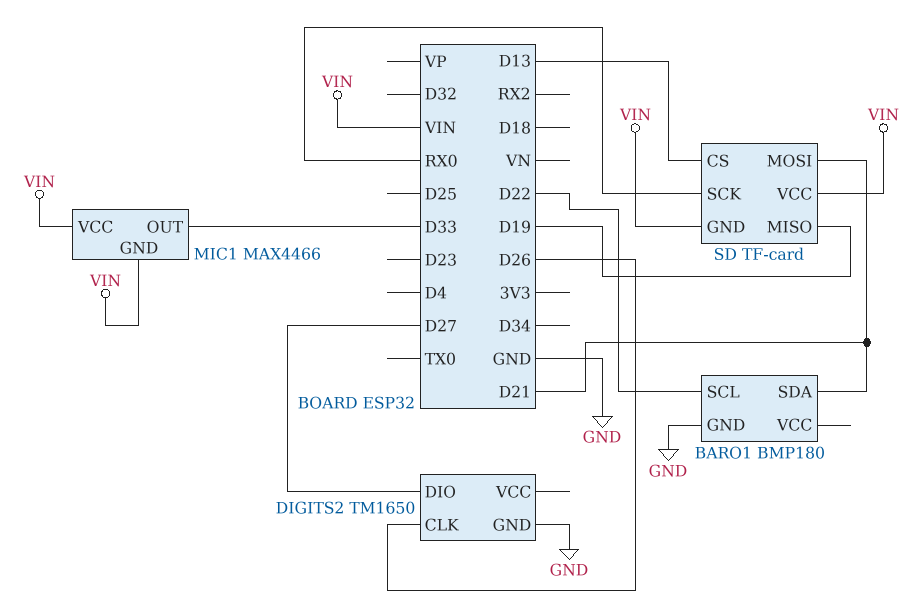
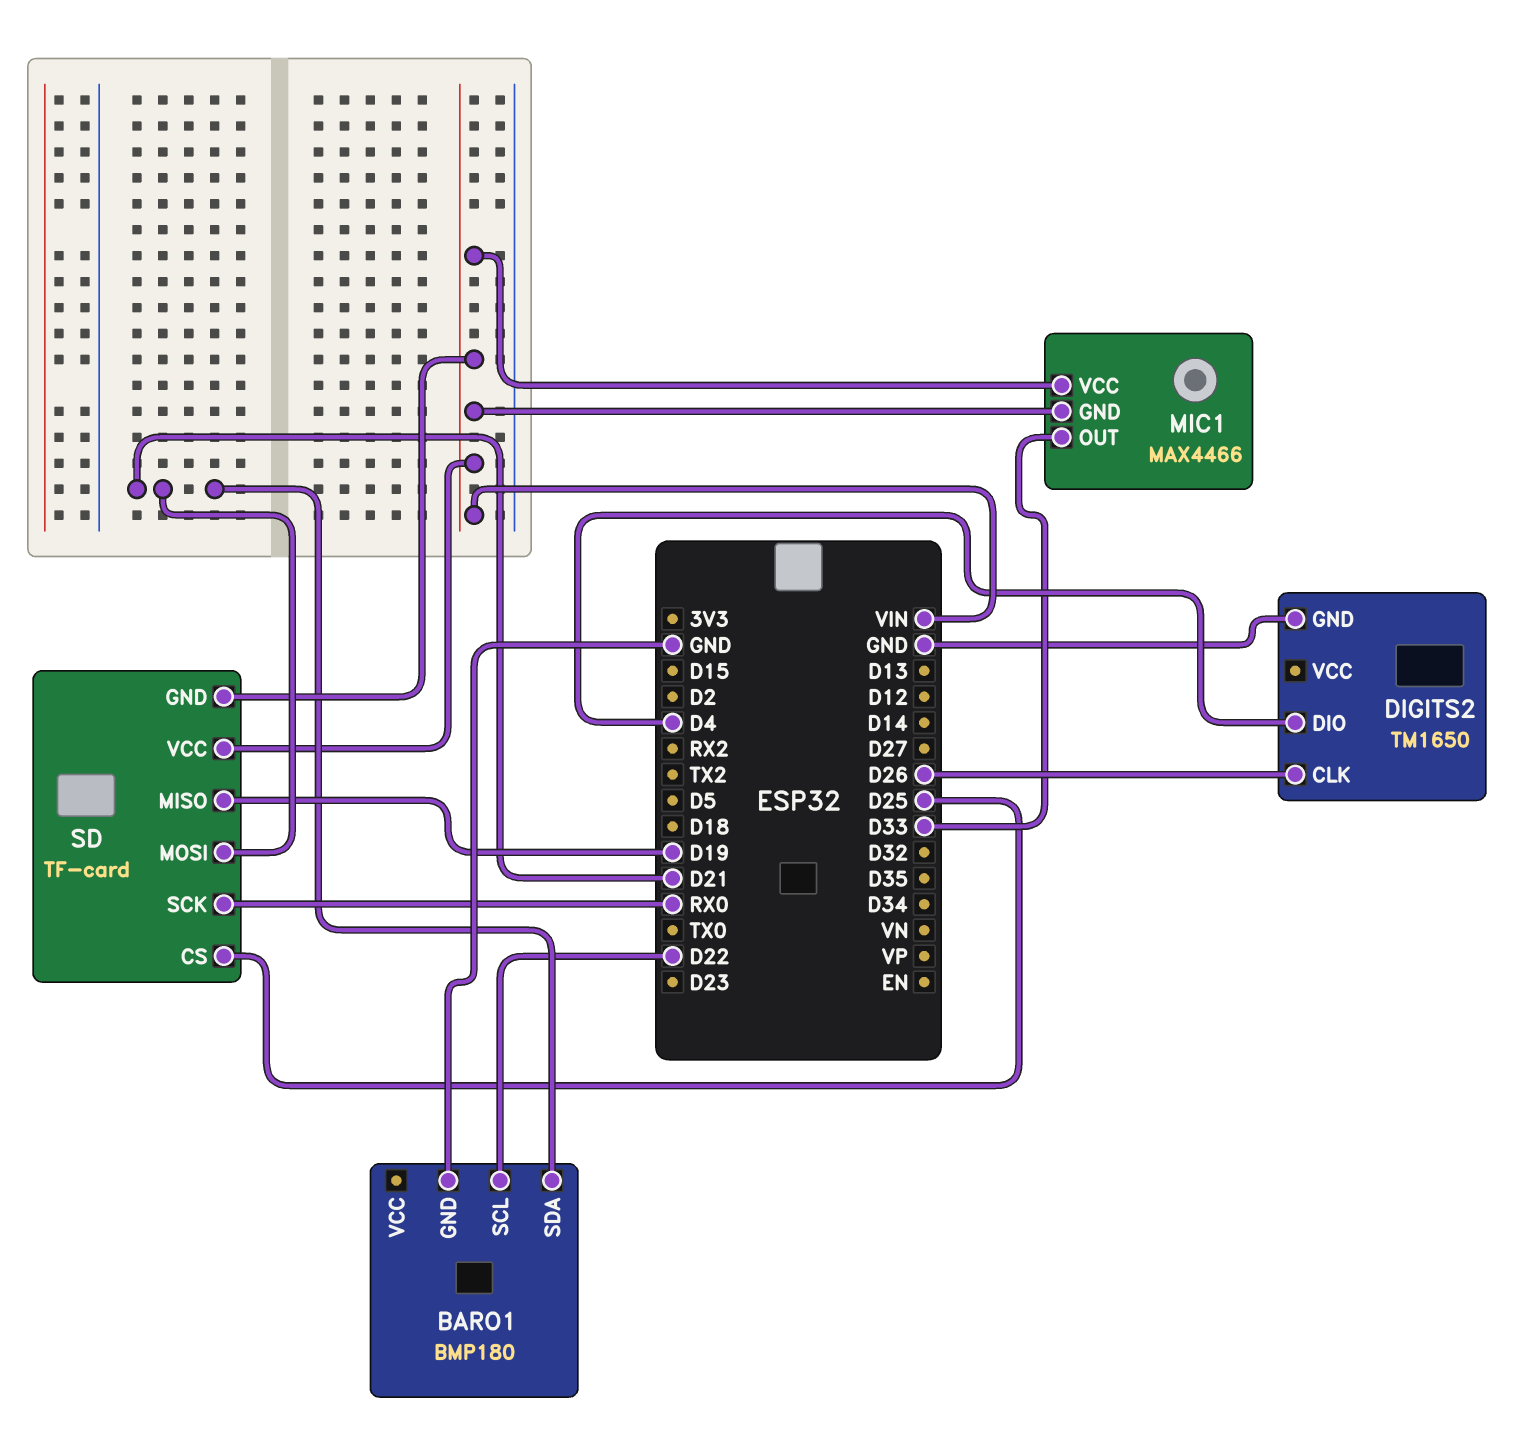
DIGITS2 pin DIO: D27 -> D4
SD pin CS: D13 -> D25

